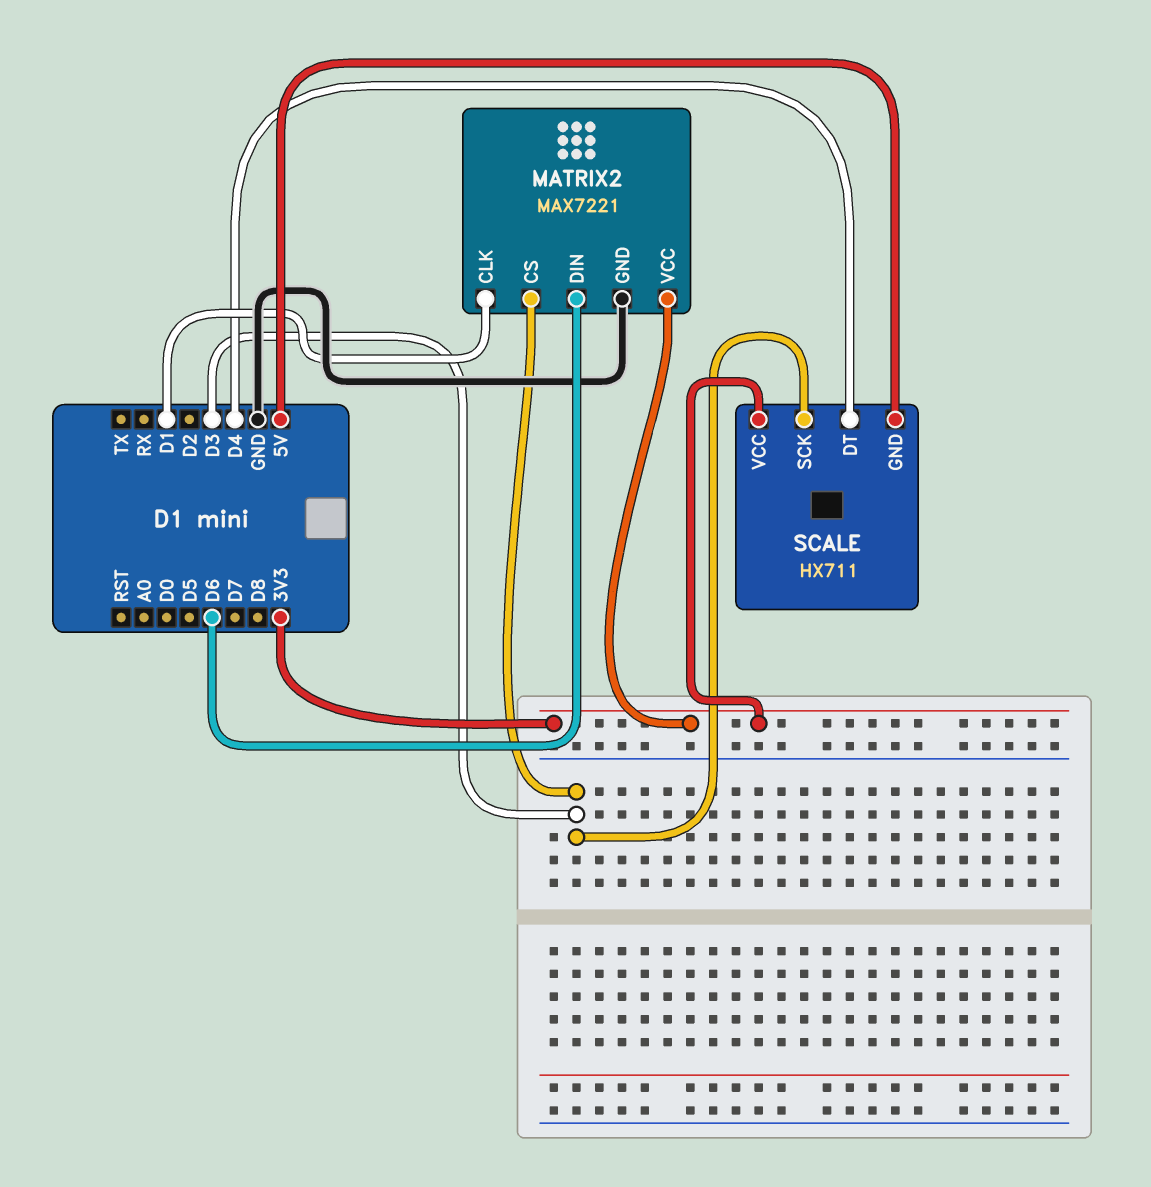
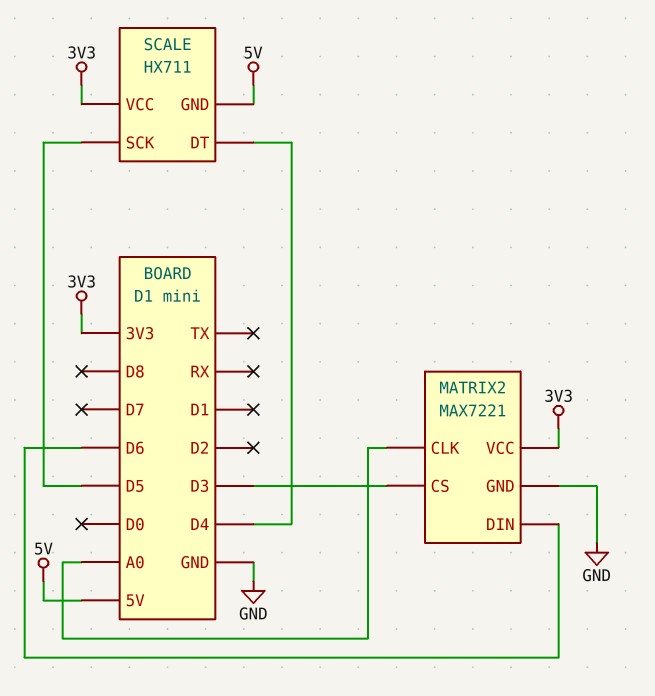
MATRIX2 pin CLK: D1 -> A0
SCALE pin SCK: D3 -> D5

